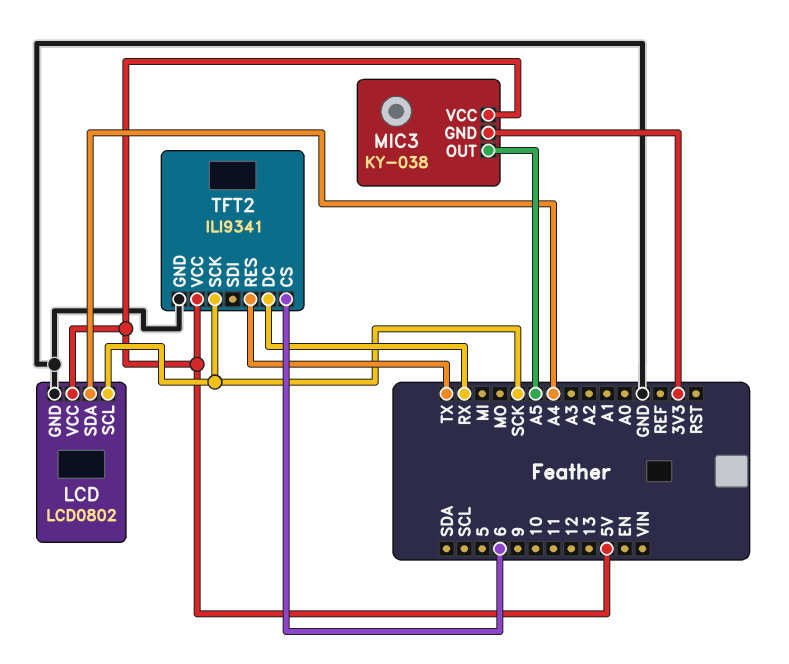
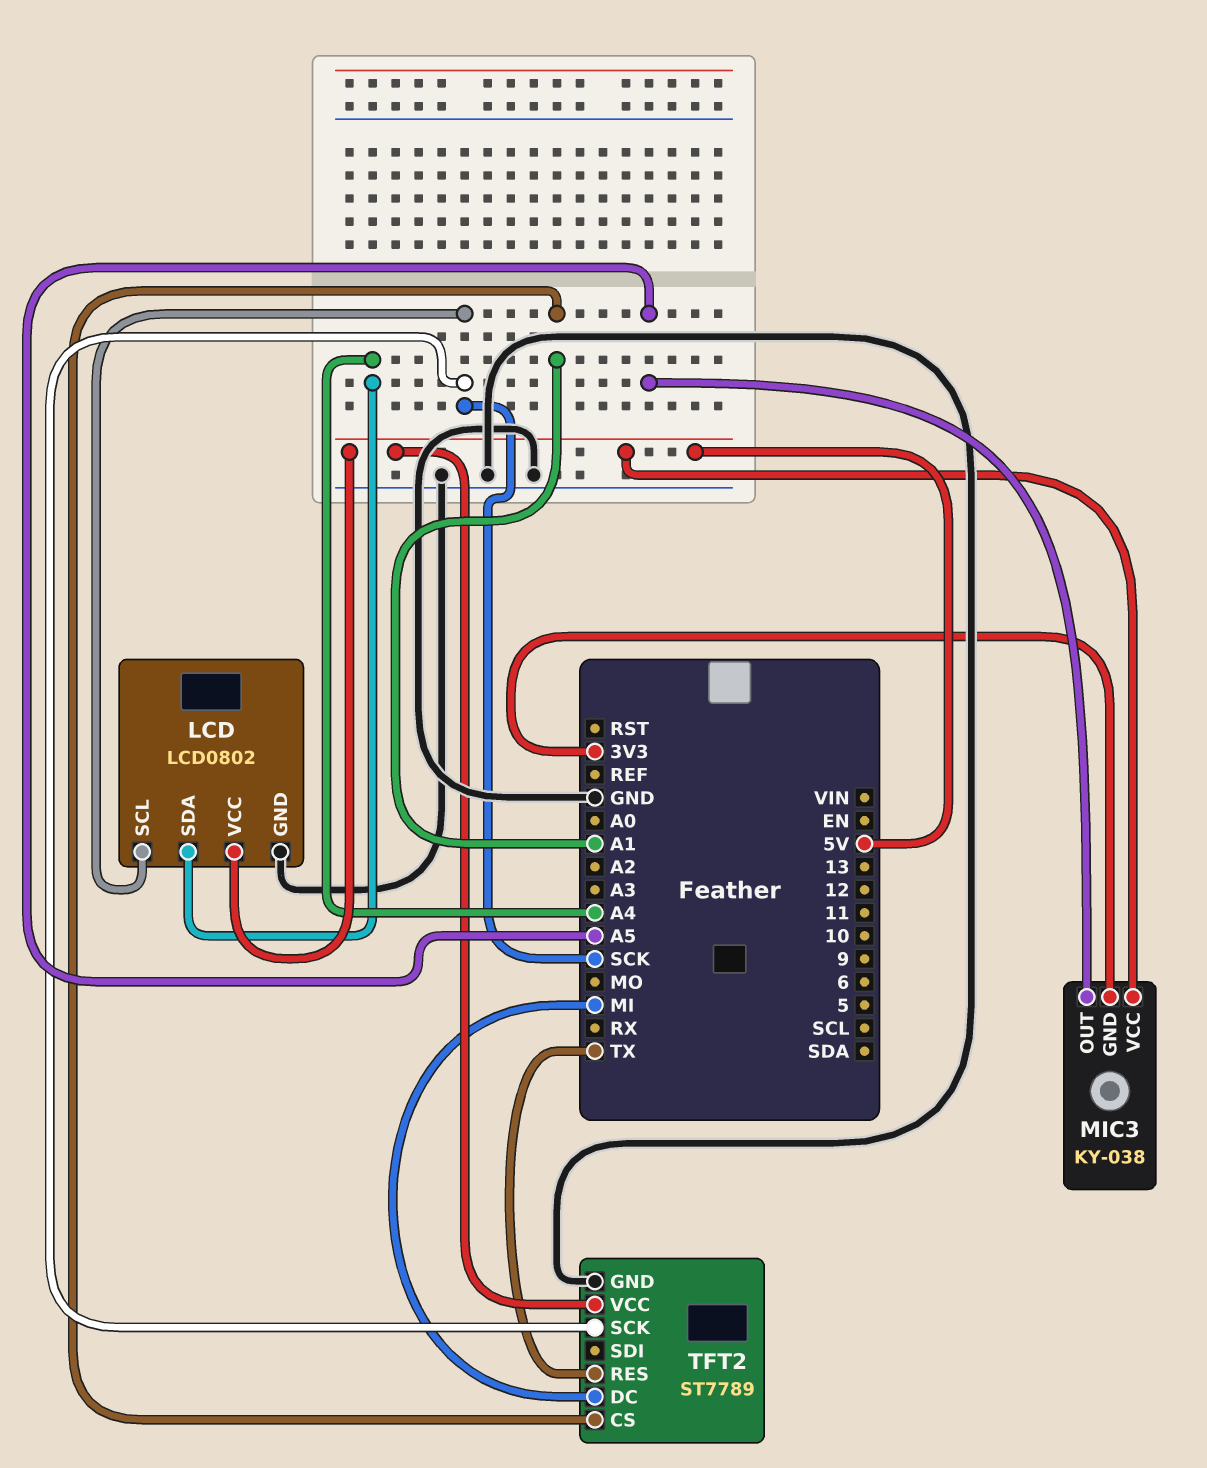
TFT2: ILI9341 -> ST7789
TFT2 pin CS: 6 -> A1
TFT2 pin DC: RX -> MI

